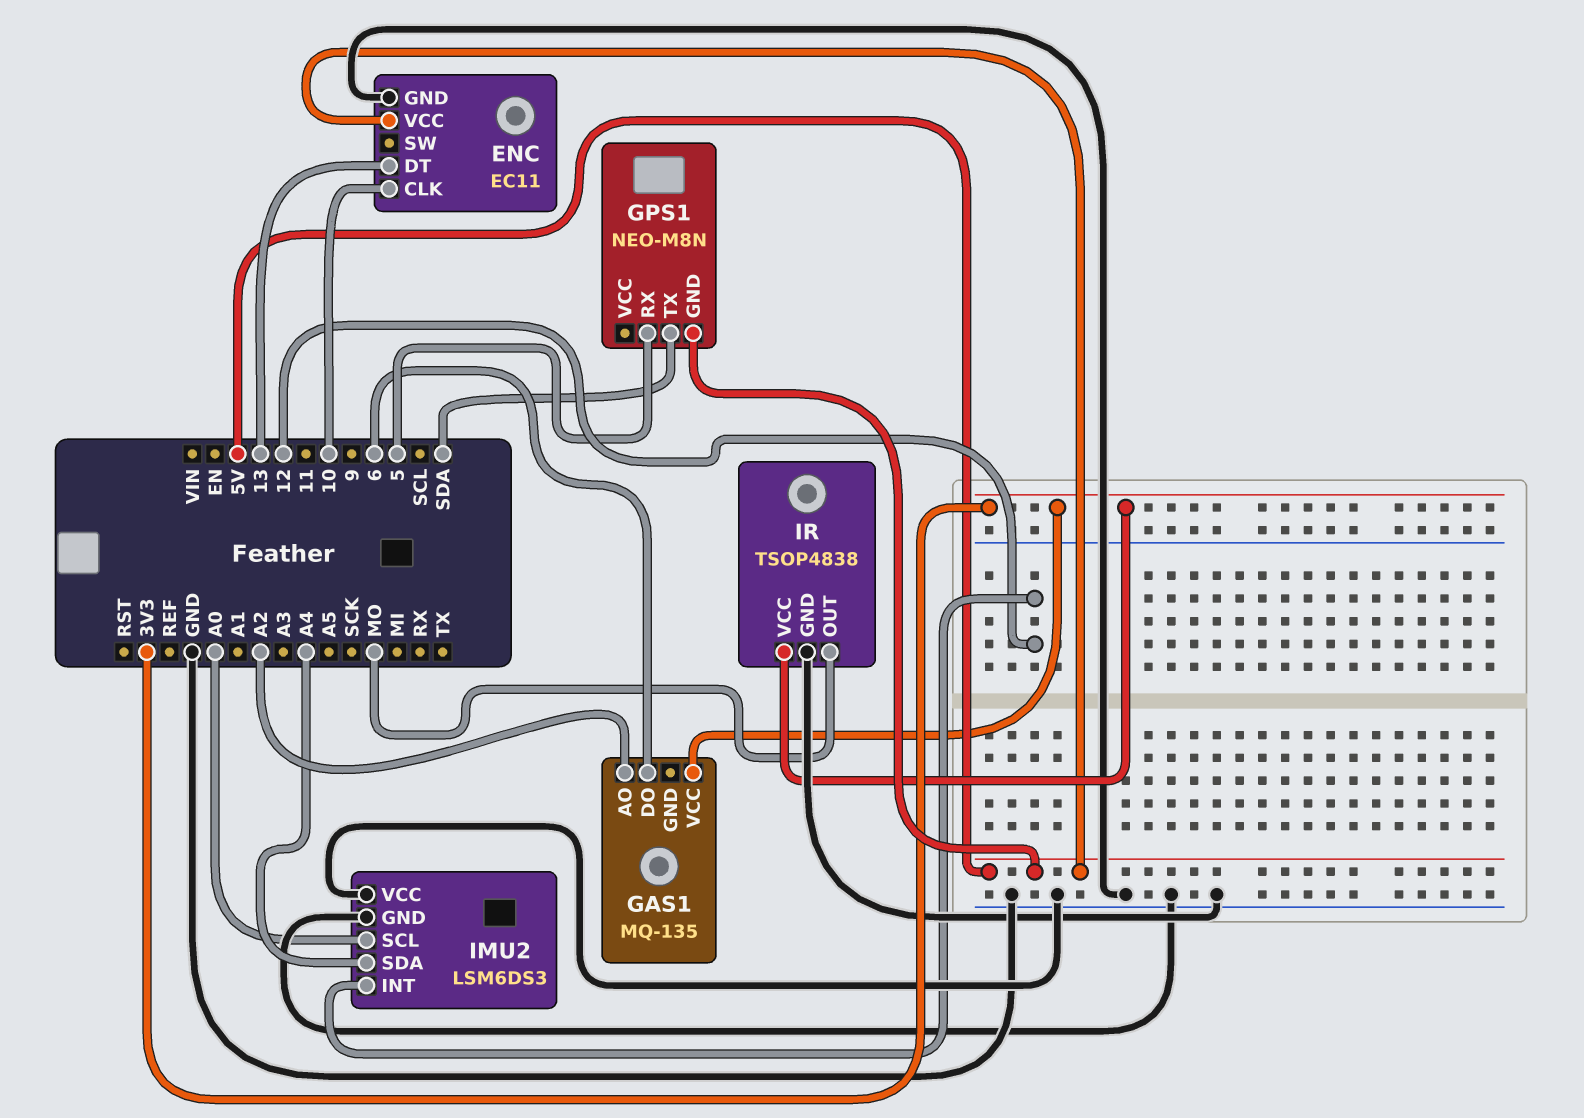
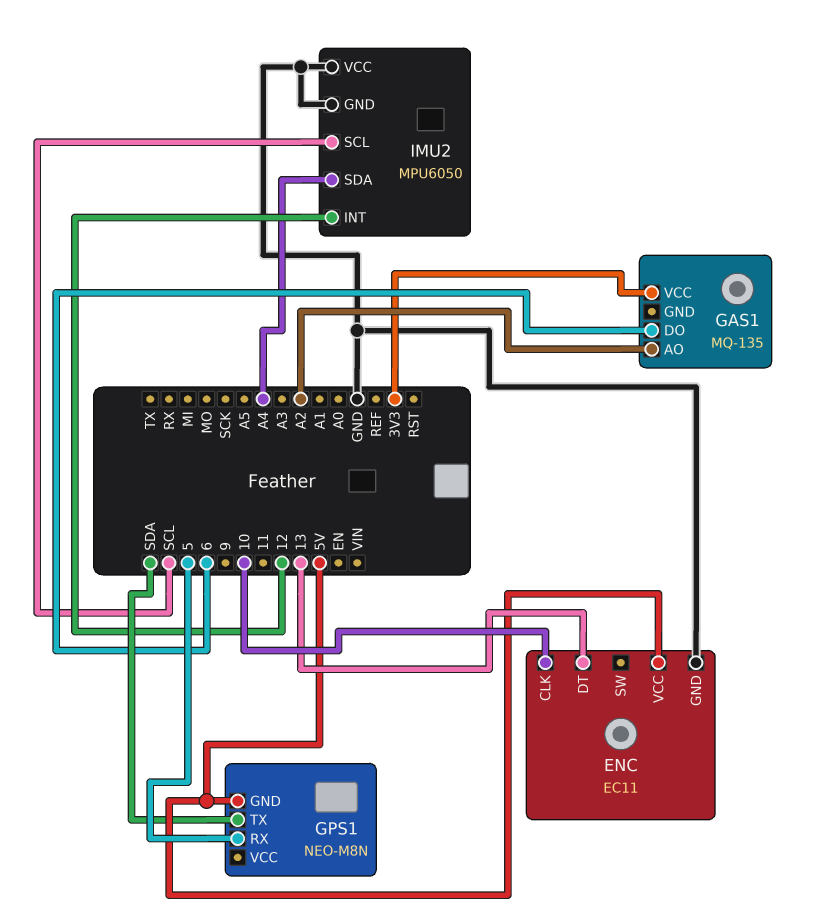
IMU2: LSM6DS3 -> MPU6050
IMU2 pin SCL: A0 -> SCL
IR: TSOP4838 -> none
IR pin GND: GND -> none
IR pin OUT: MO -> none
IR pin VCC: 3V3 -> none

